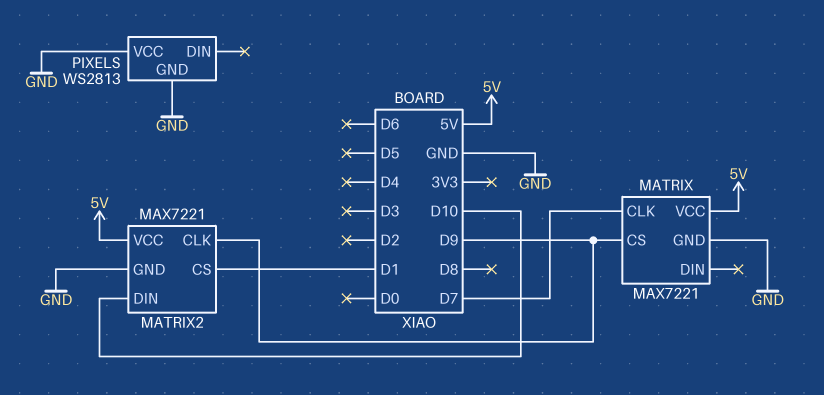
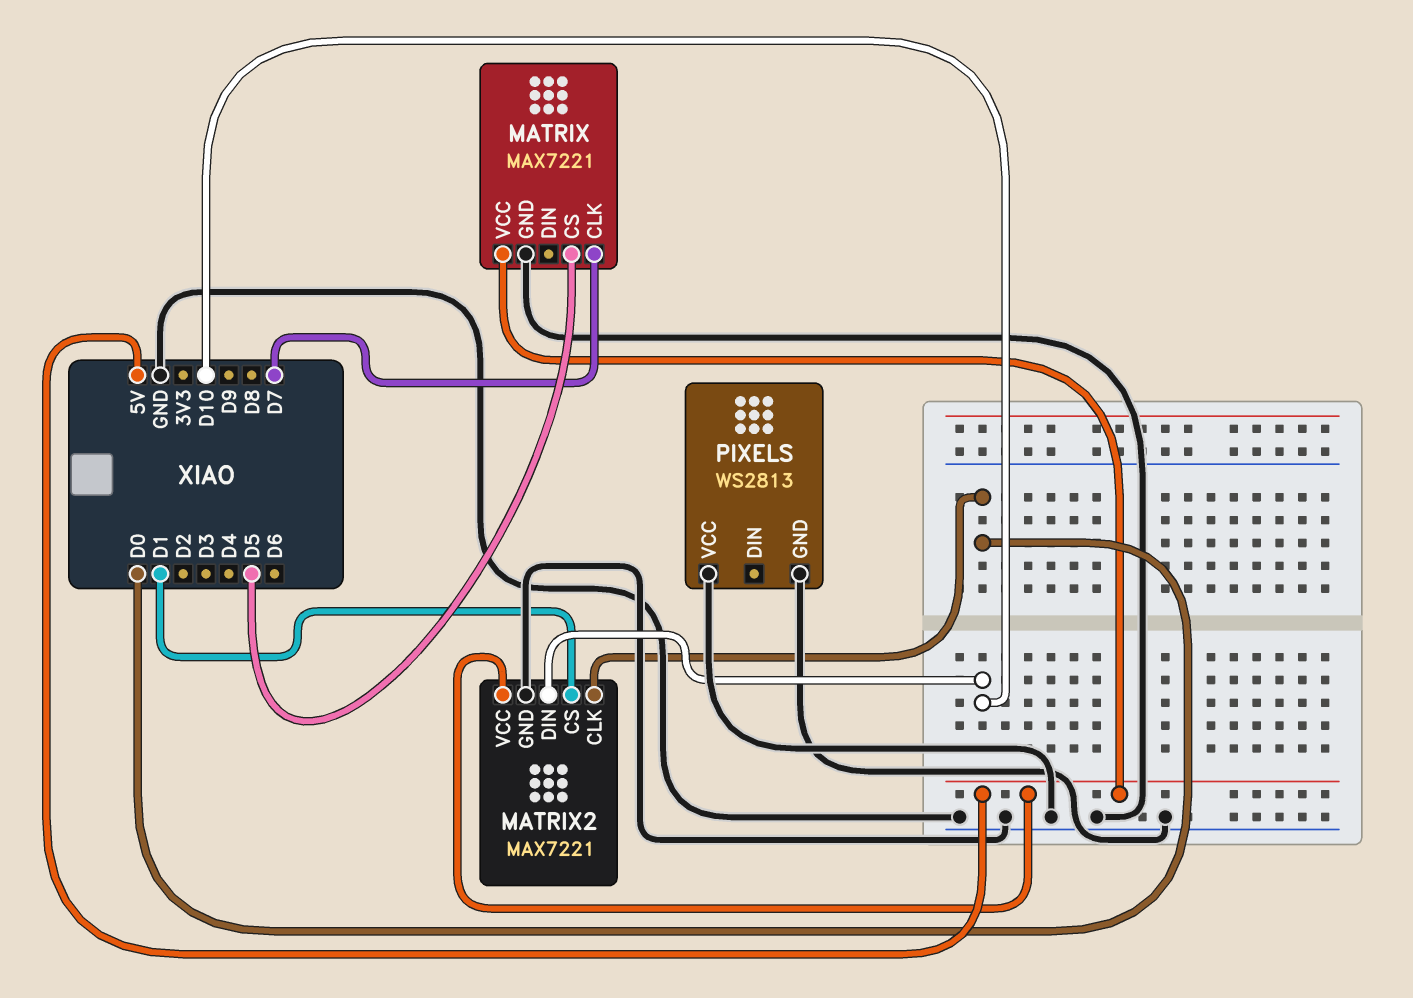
MATRIX pin CS: D9 -> D5
MATRIX2 pin CLK: D9 -> D0

